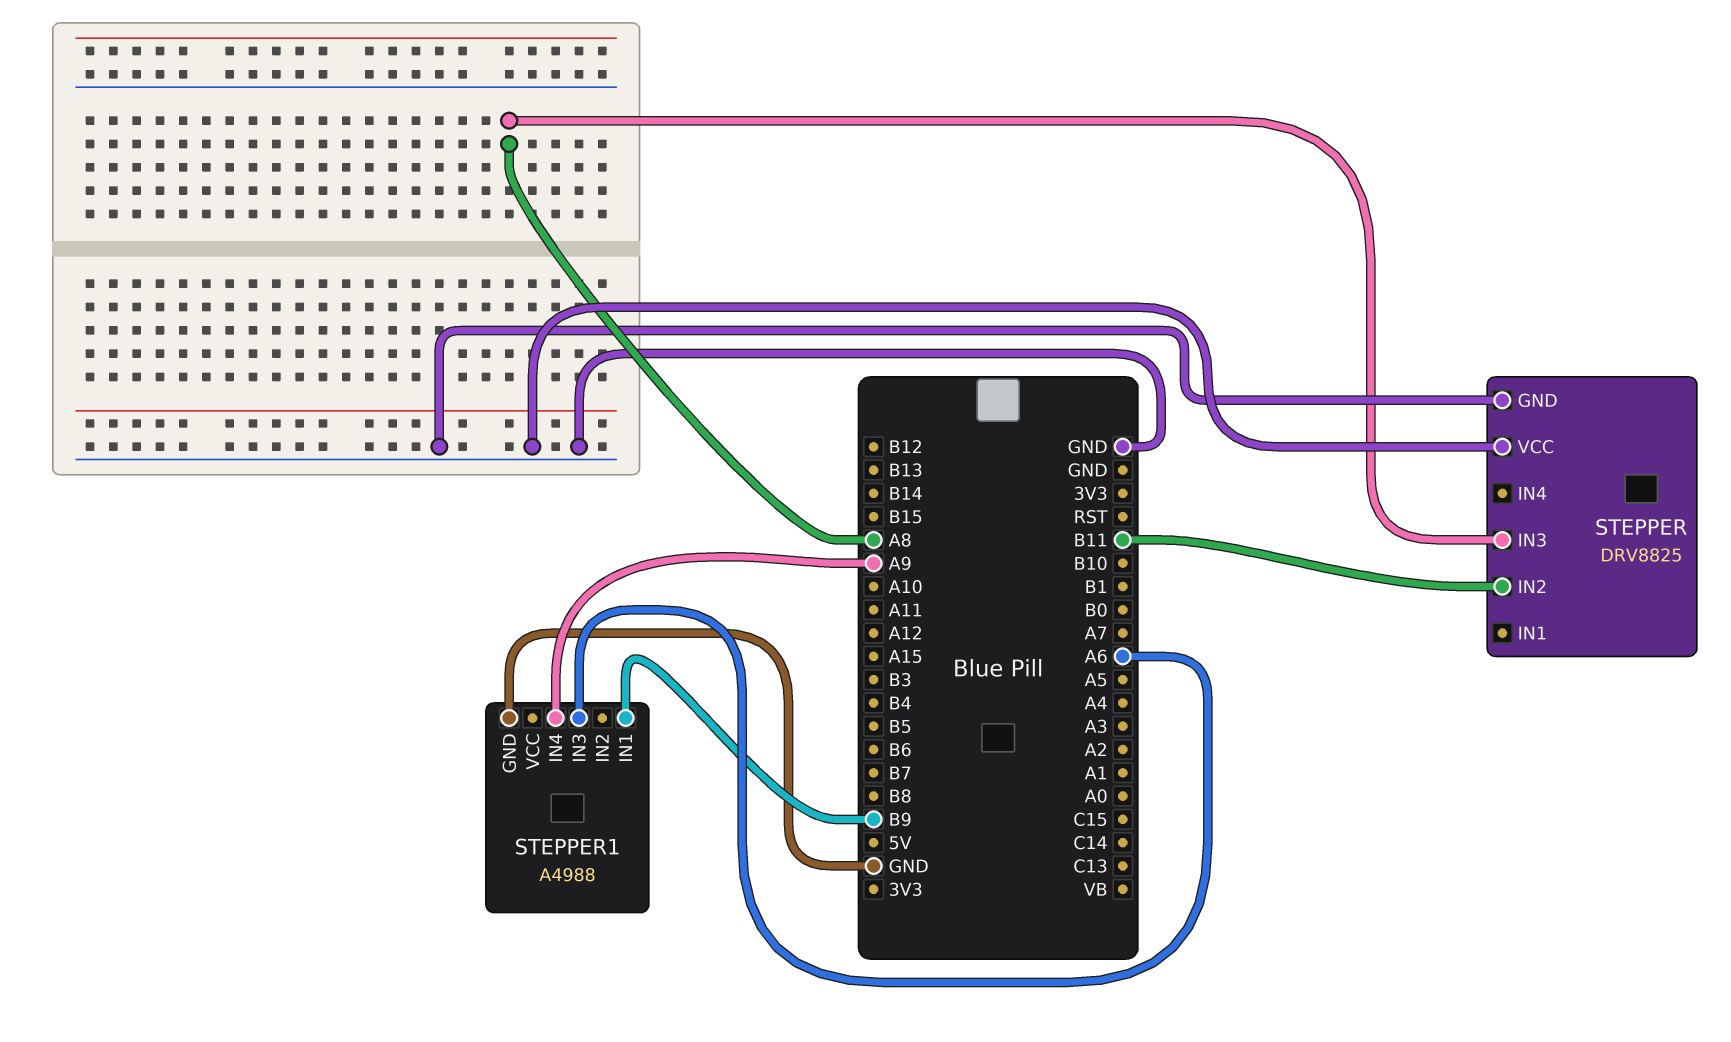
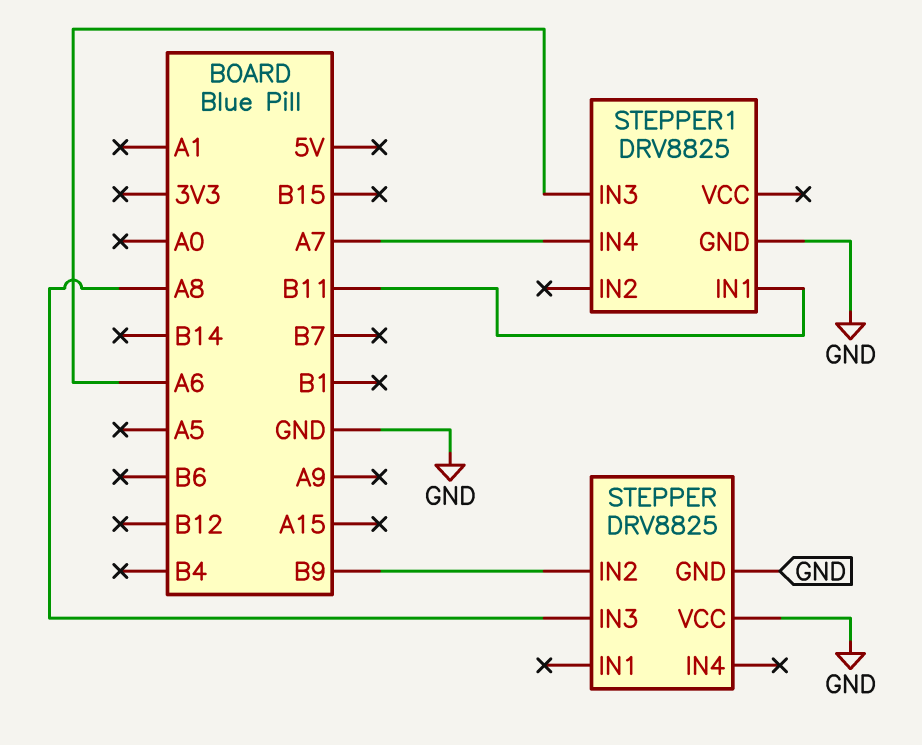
STEPPER pin IN2: B11 -> B9
STEPPER1: A4988 -> DRV8825
STEPPER1 pin IN1: B9 -> B11
STEPPER1 pin IN4: A9 -> A7

